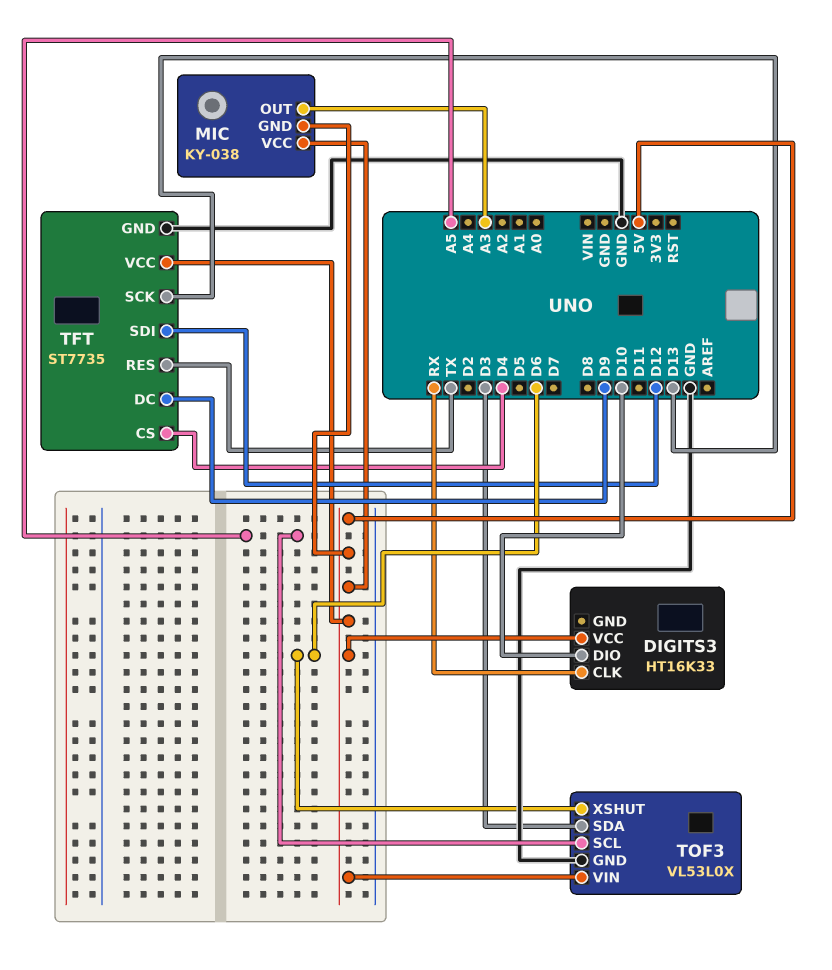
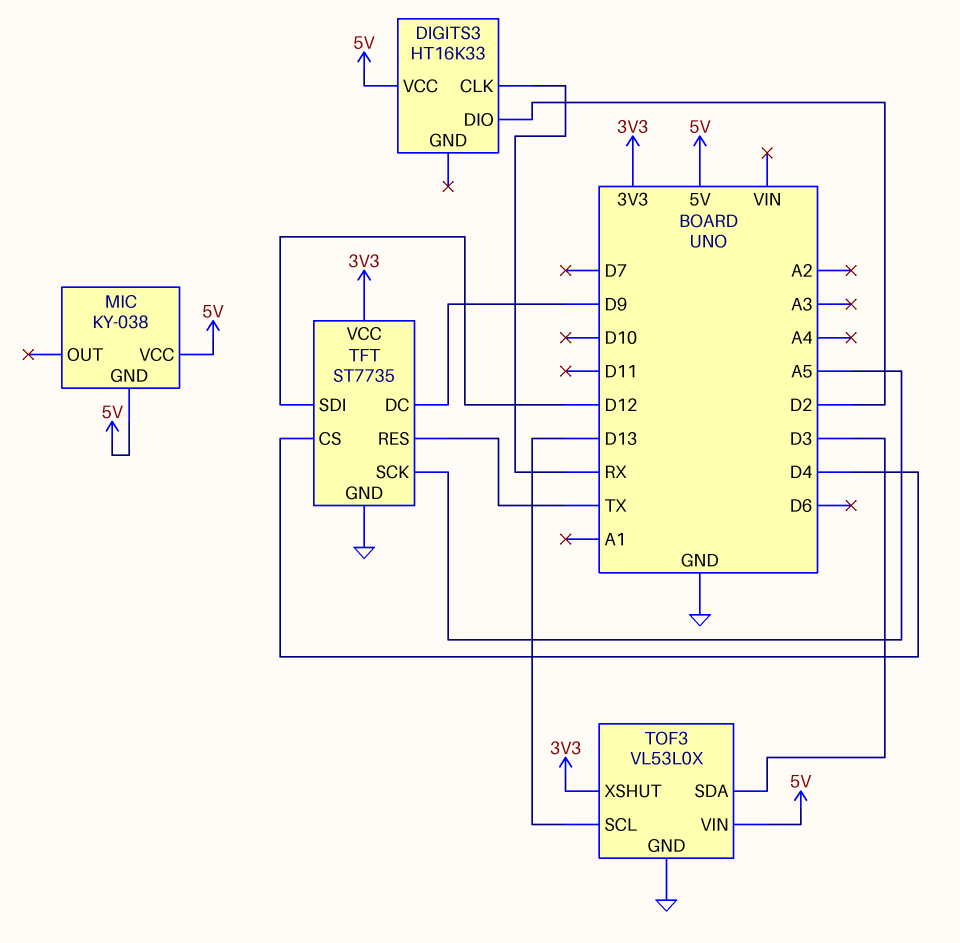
DIGITS3 pin DIO: D10 -> D2
MIC pin OUT: A3 -> none
TFT pin SCK: D13 -> A5
TFT pin VCC: 5V -> 3V3
TOF3 pin SCL: A5 -> D13
TOF3 pin XSHUT: D6 -> 3V3

